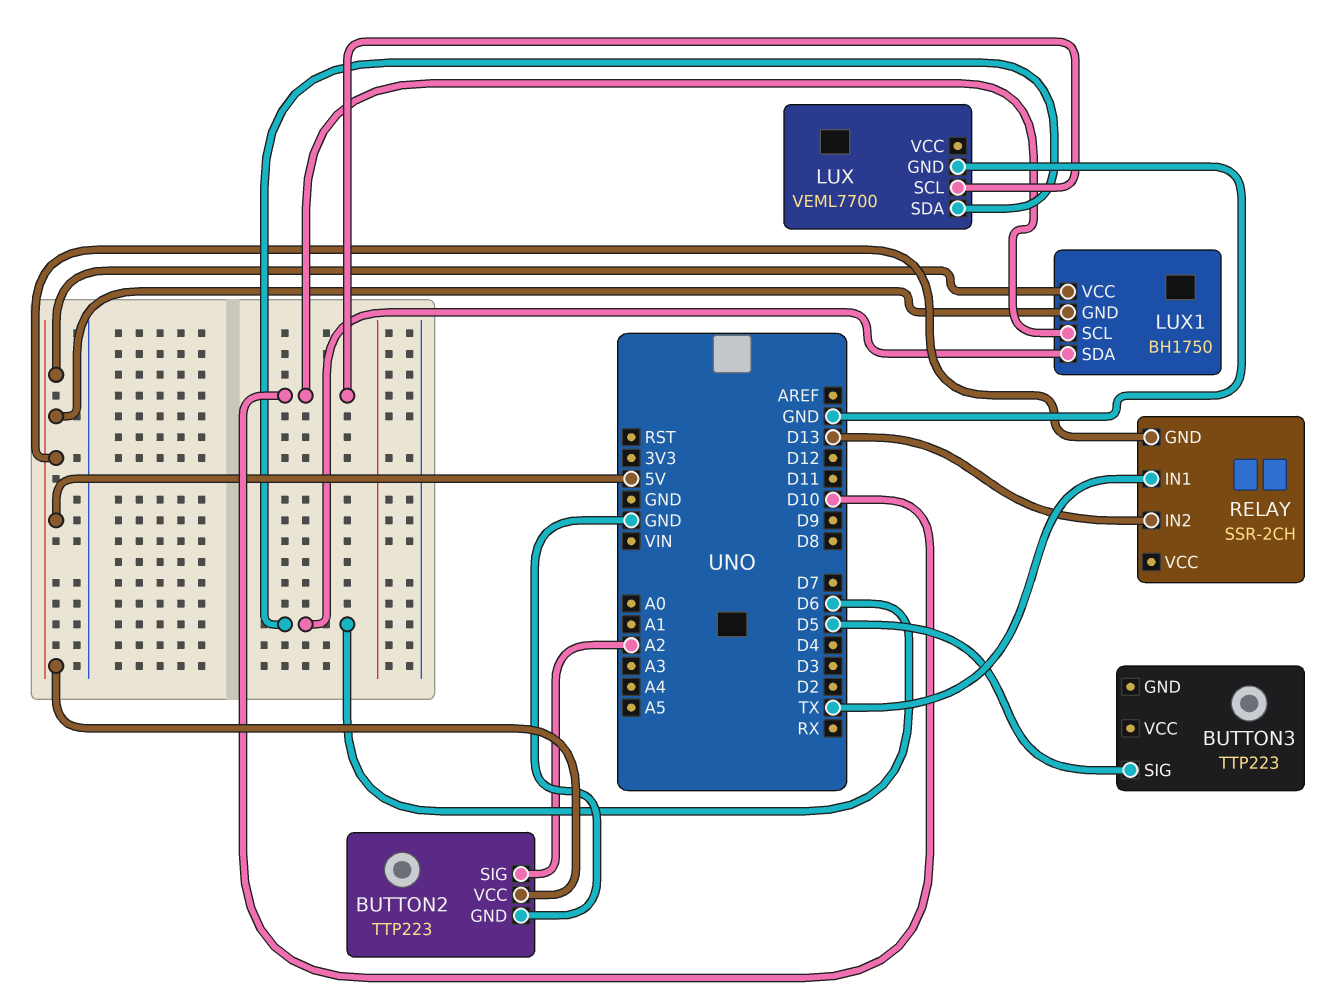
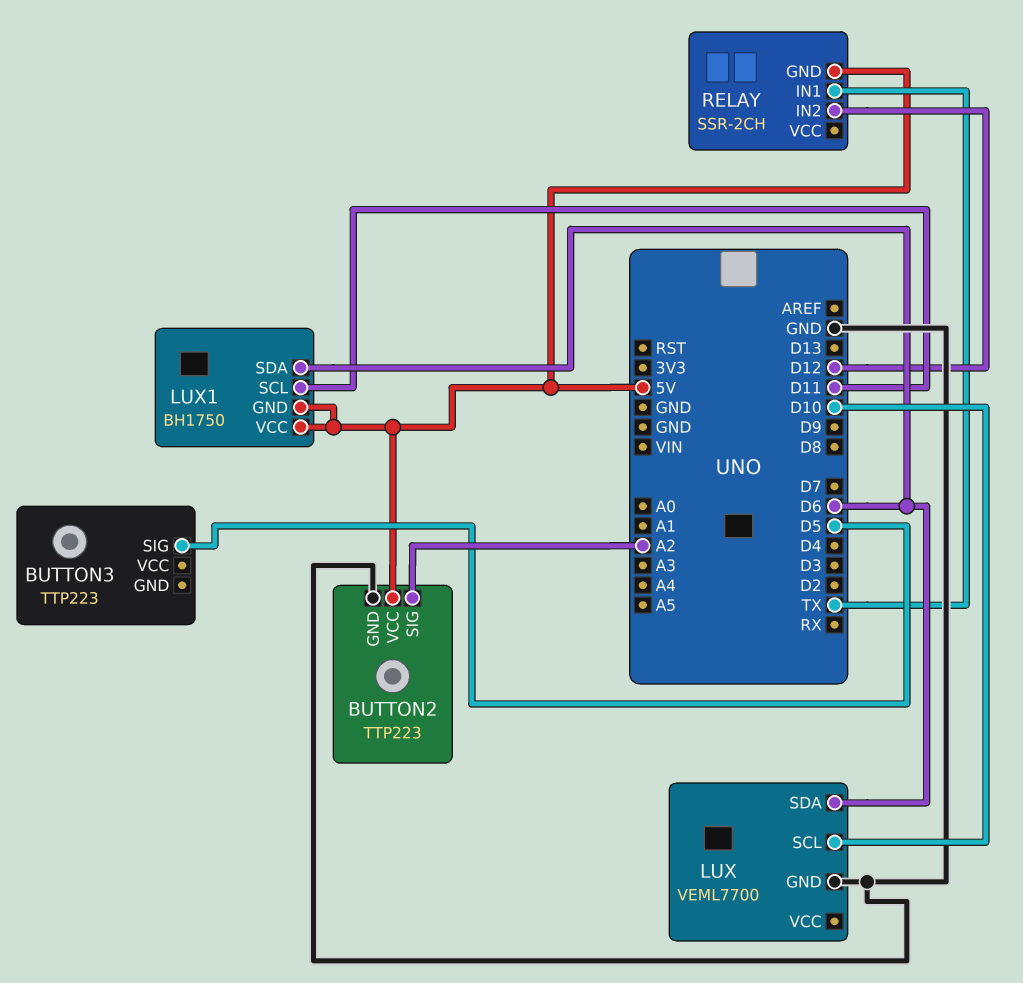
LUX1 pin SCL: D10 -> D11
RELAY pin IN2: D13 -> D12

